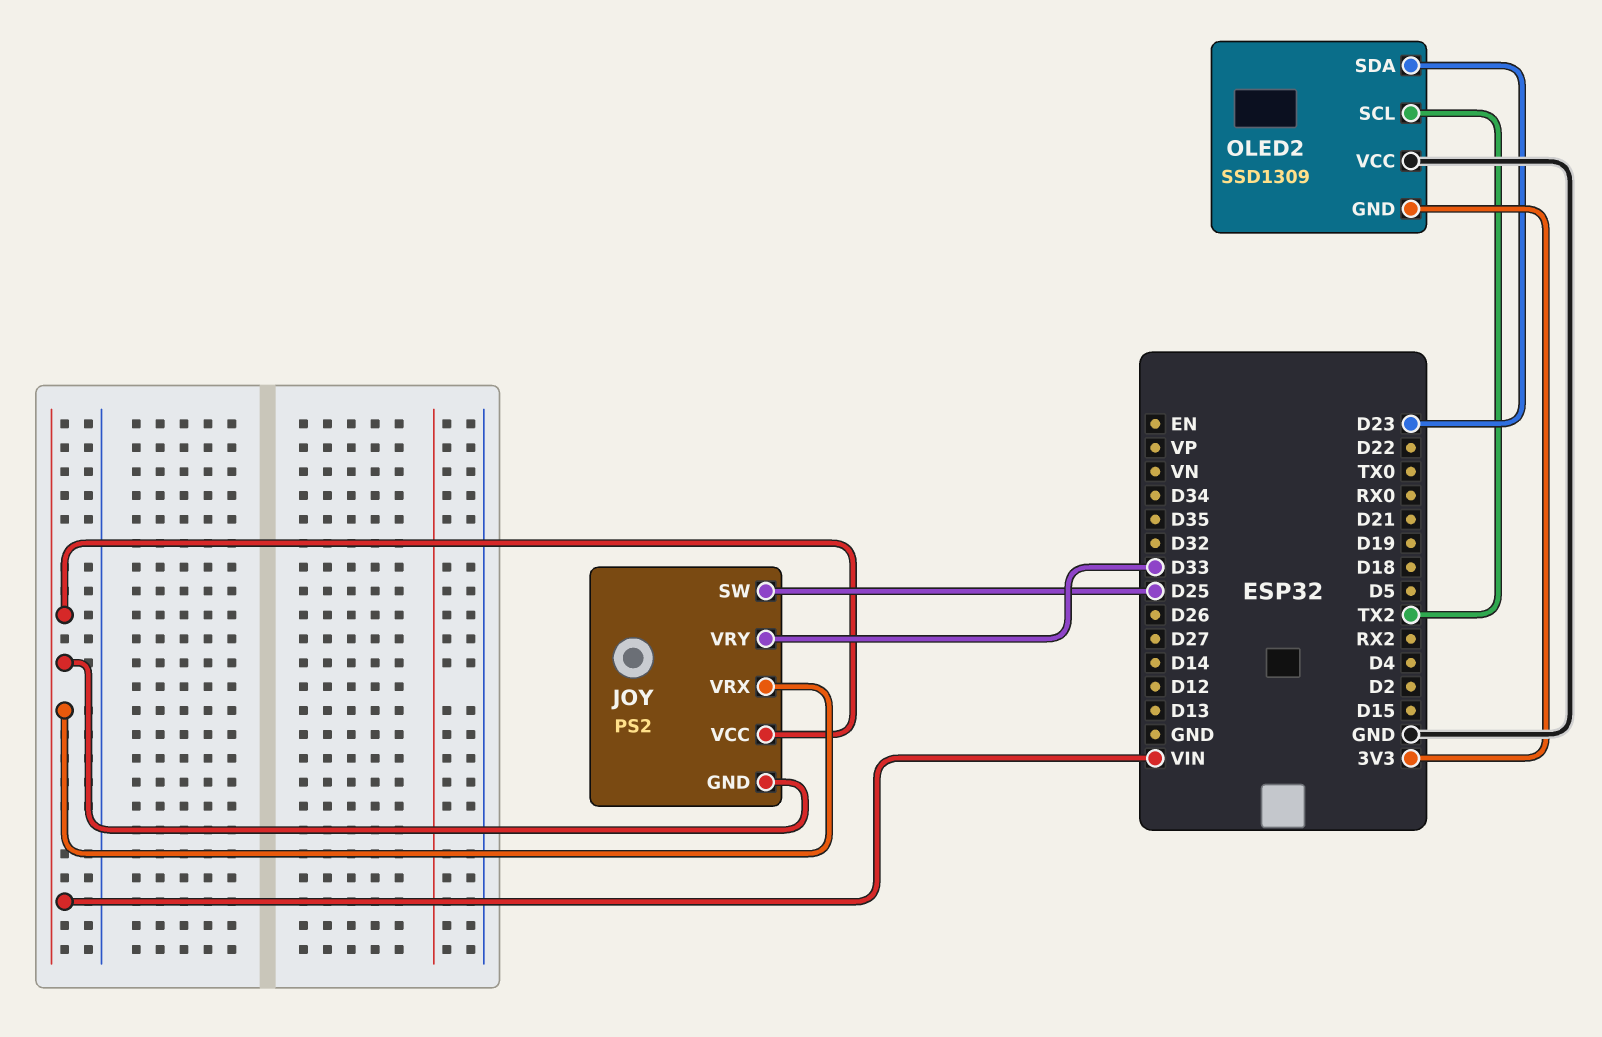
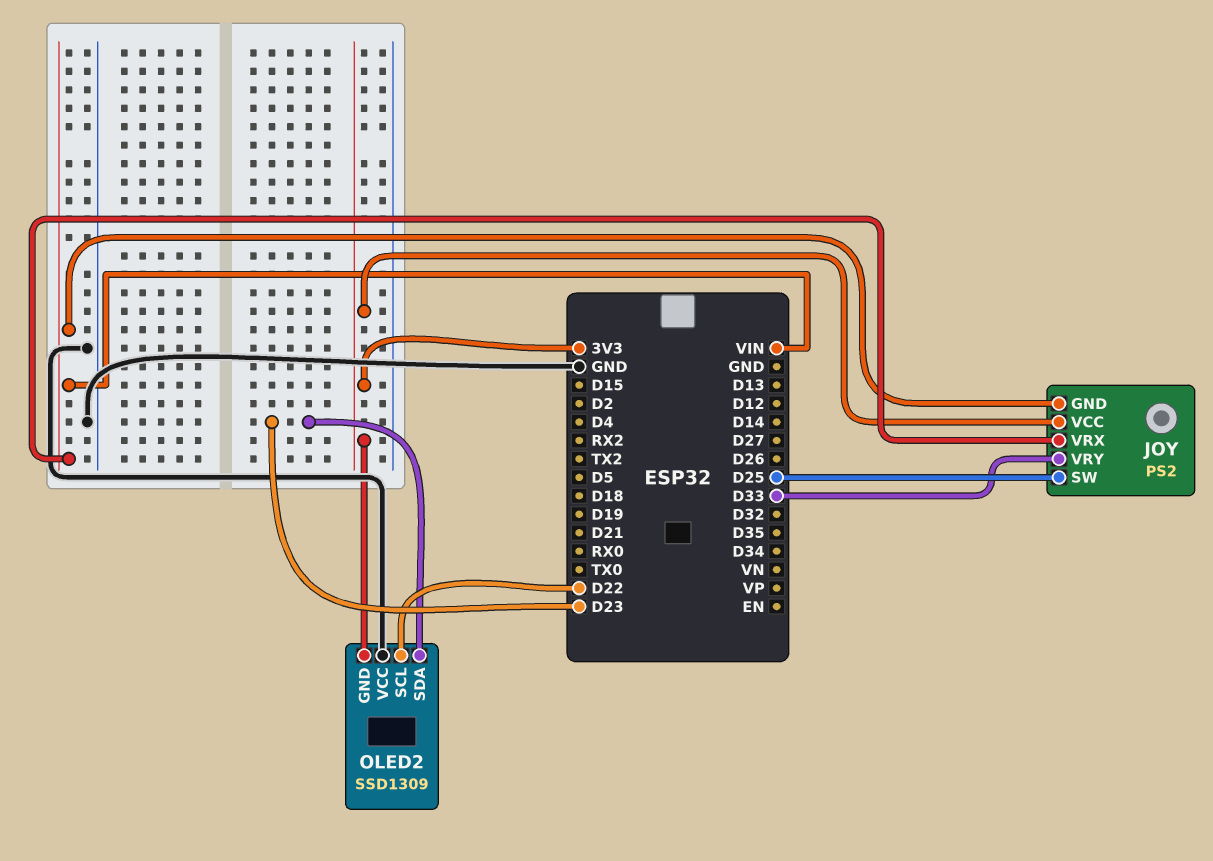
JOY pin VCC: VIN -> 3V3
OLED2 pin SCL: TX2 -> D22

